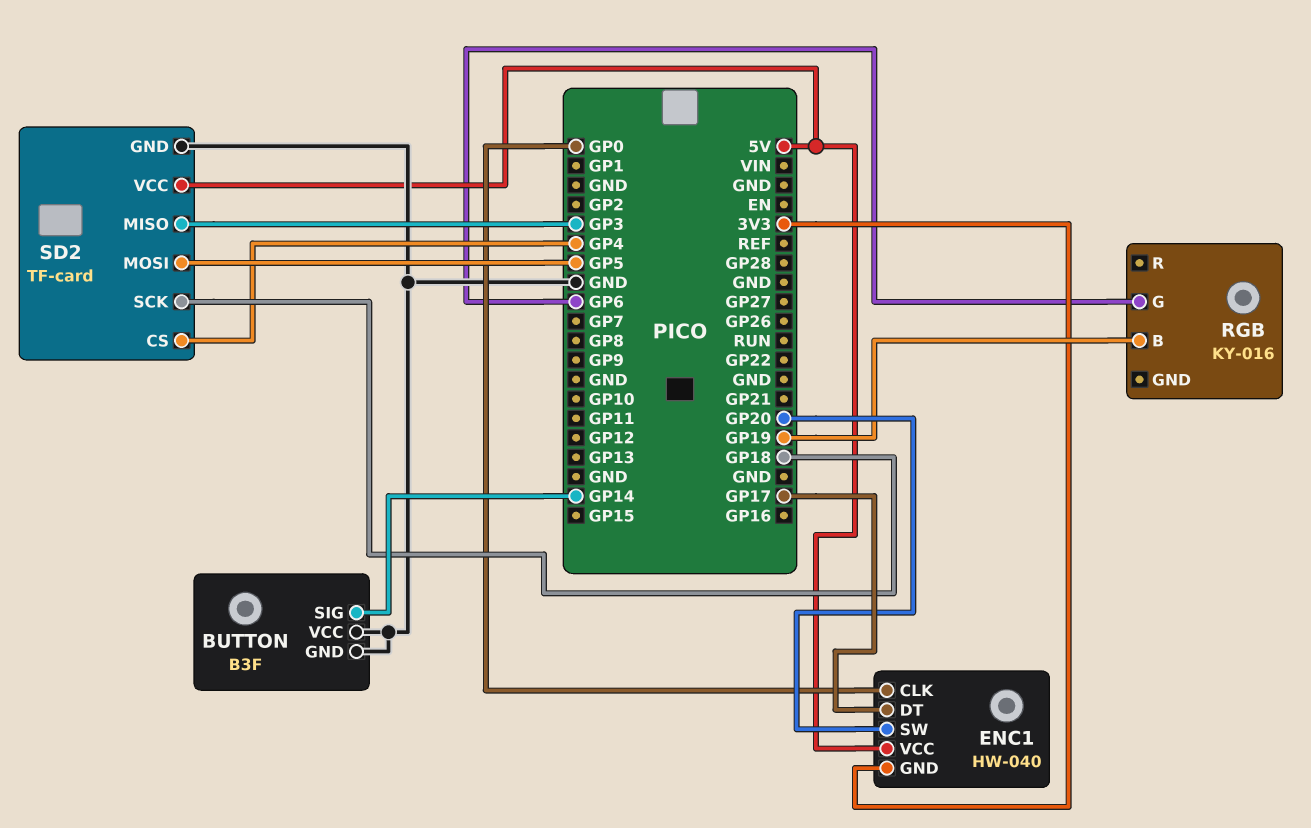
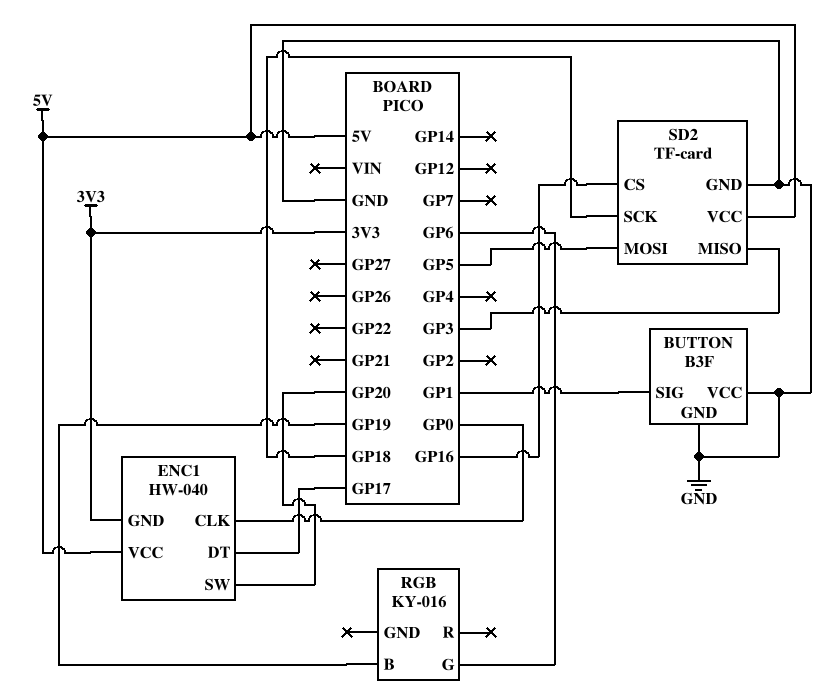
BUTTON pin SIG: GP14 -> GP1
SD2 pin CS: GP4 -> GP16

